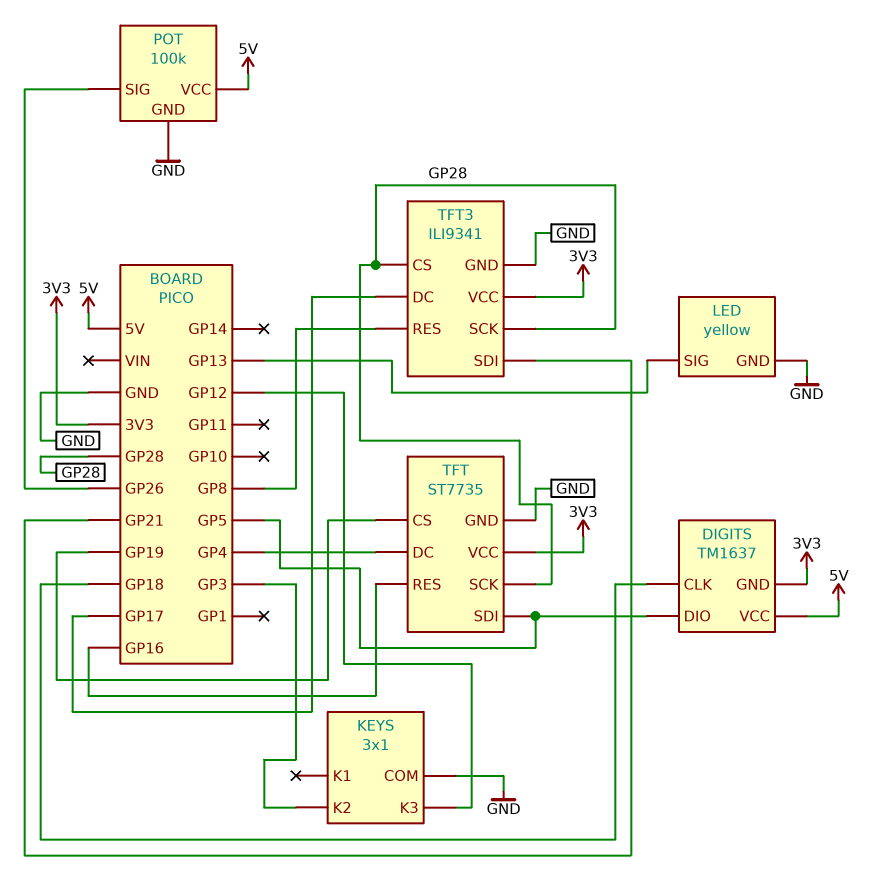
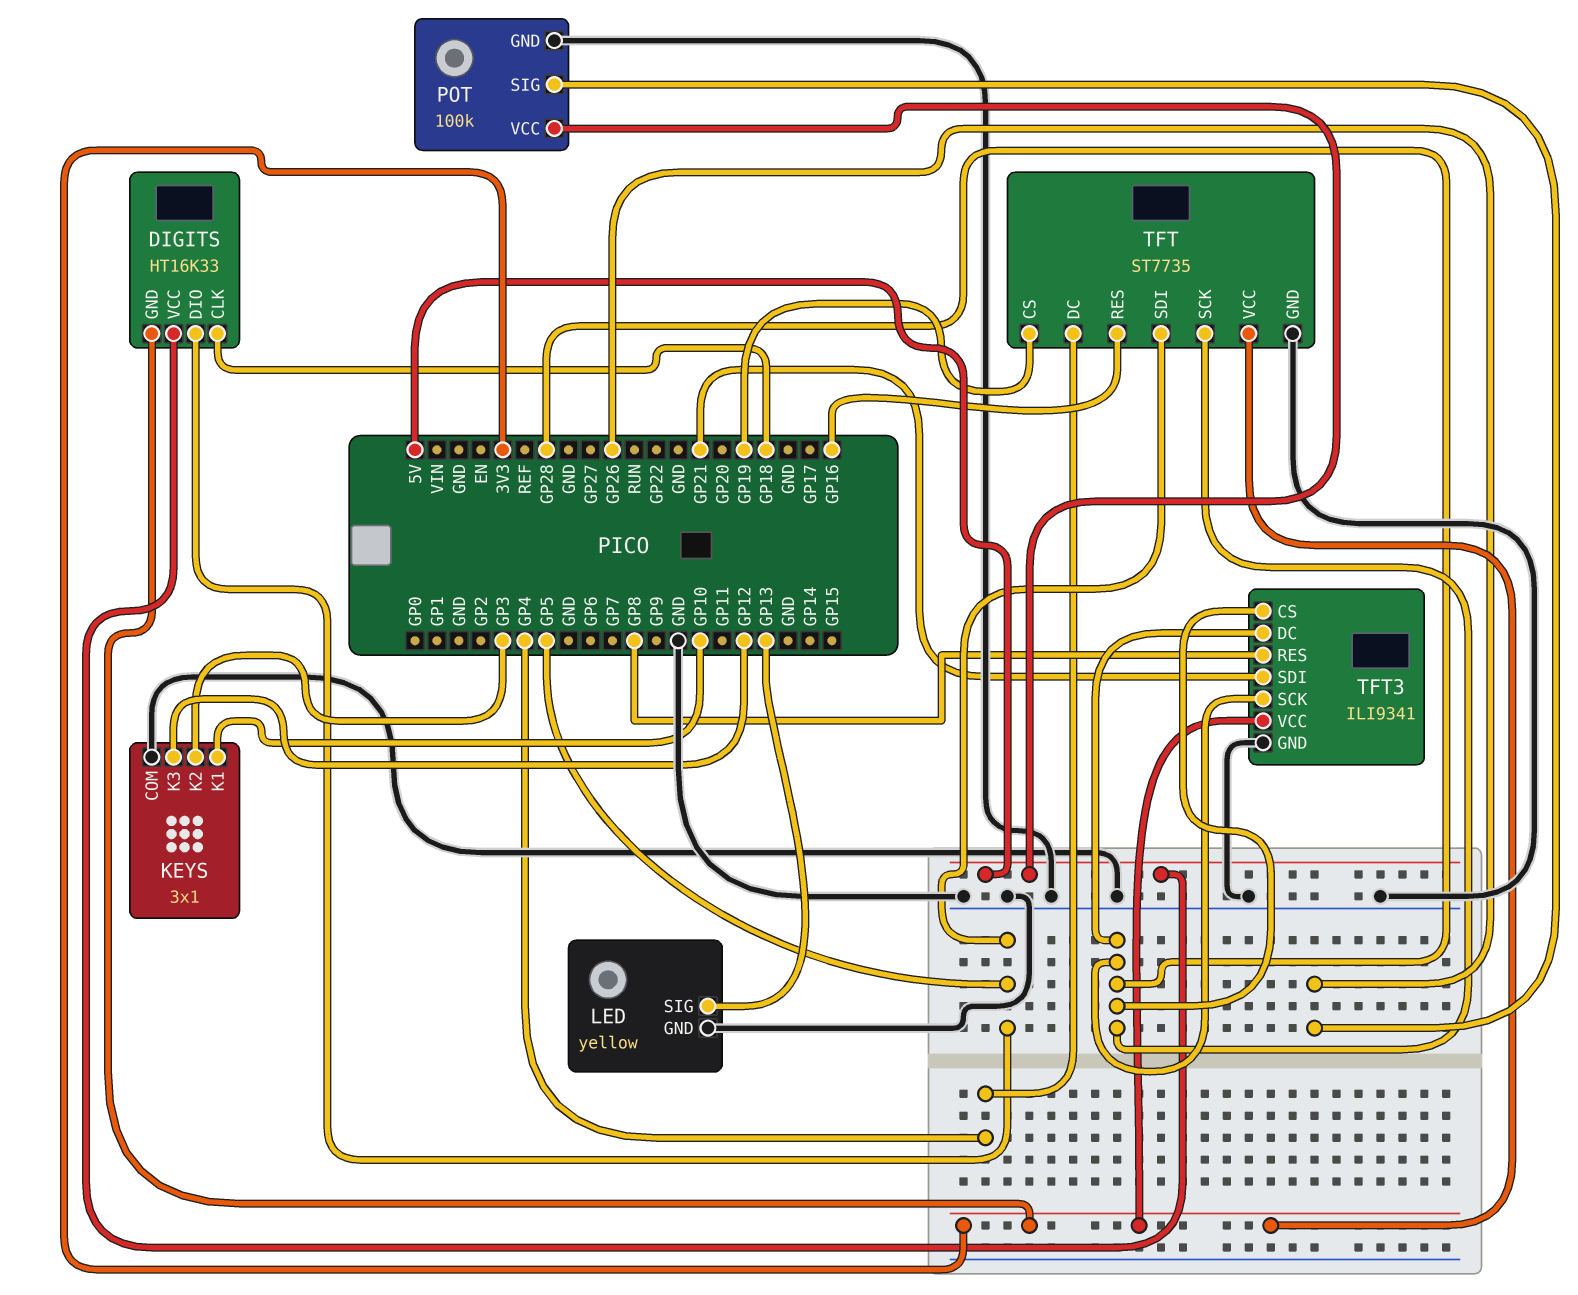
DIGITS: TM1637 -> HT16K33
KEYS pin K1: none -> GP10
TFT3 pin DC: GP17 -> GP28

